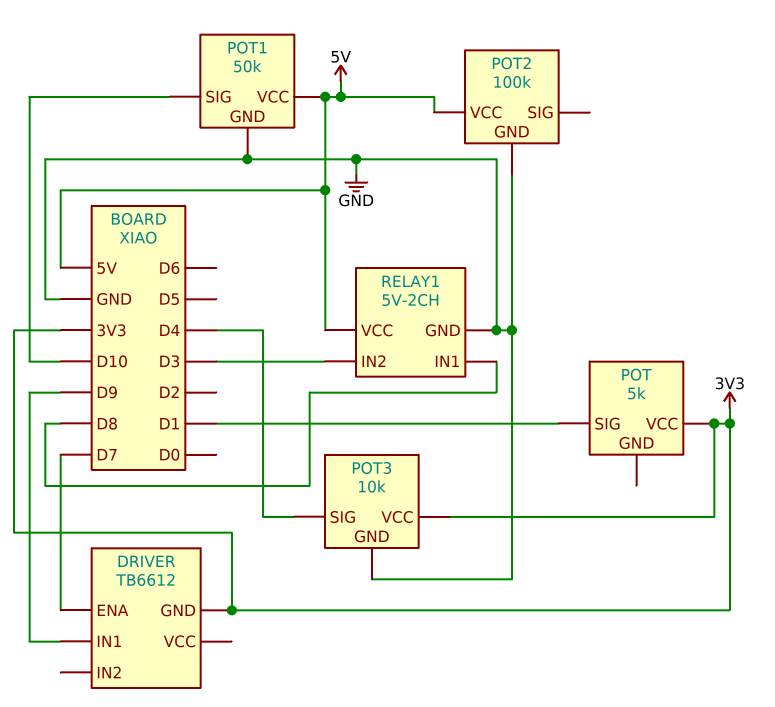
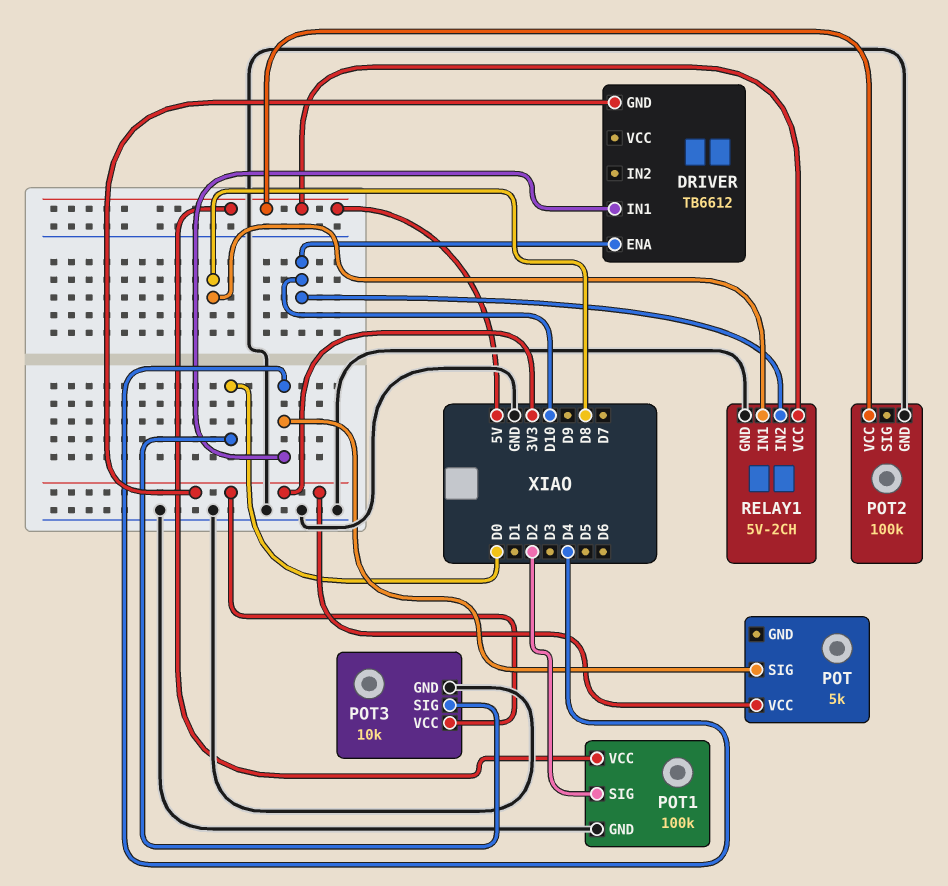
DRIVER pin ENA: D7 -> D10
DRIVER pin IN1: D9 -> D4
POT pin SIG: D1 -> D4
POT1: 50k -> 100k
POT1 pin SIG: D10 -> D2
POT3 pin SIG: D4 -> D0
RELAY1 pin IN2: D3 -> D10

